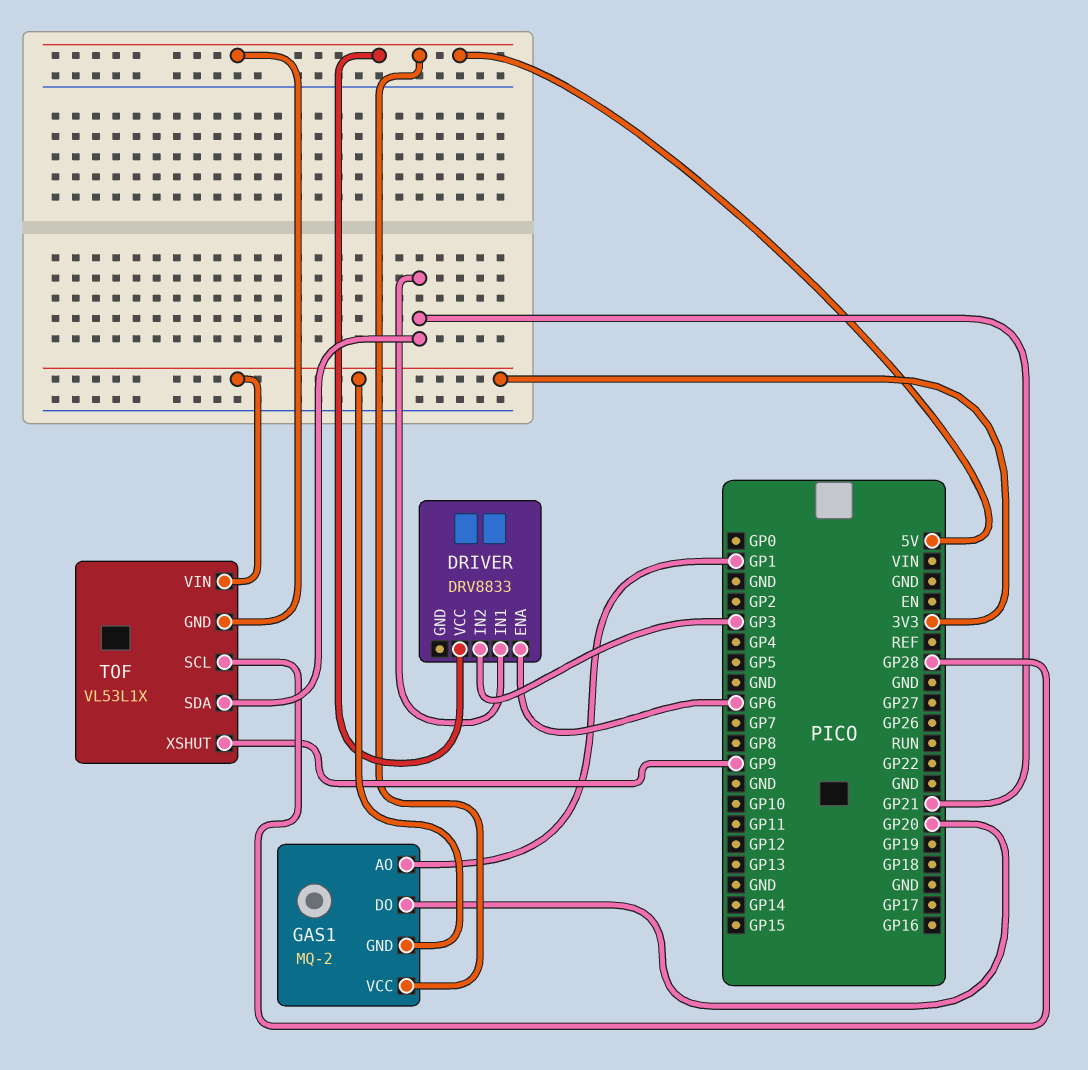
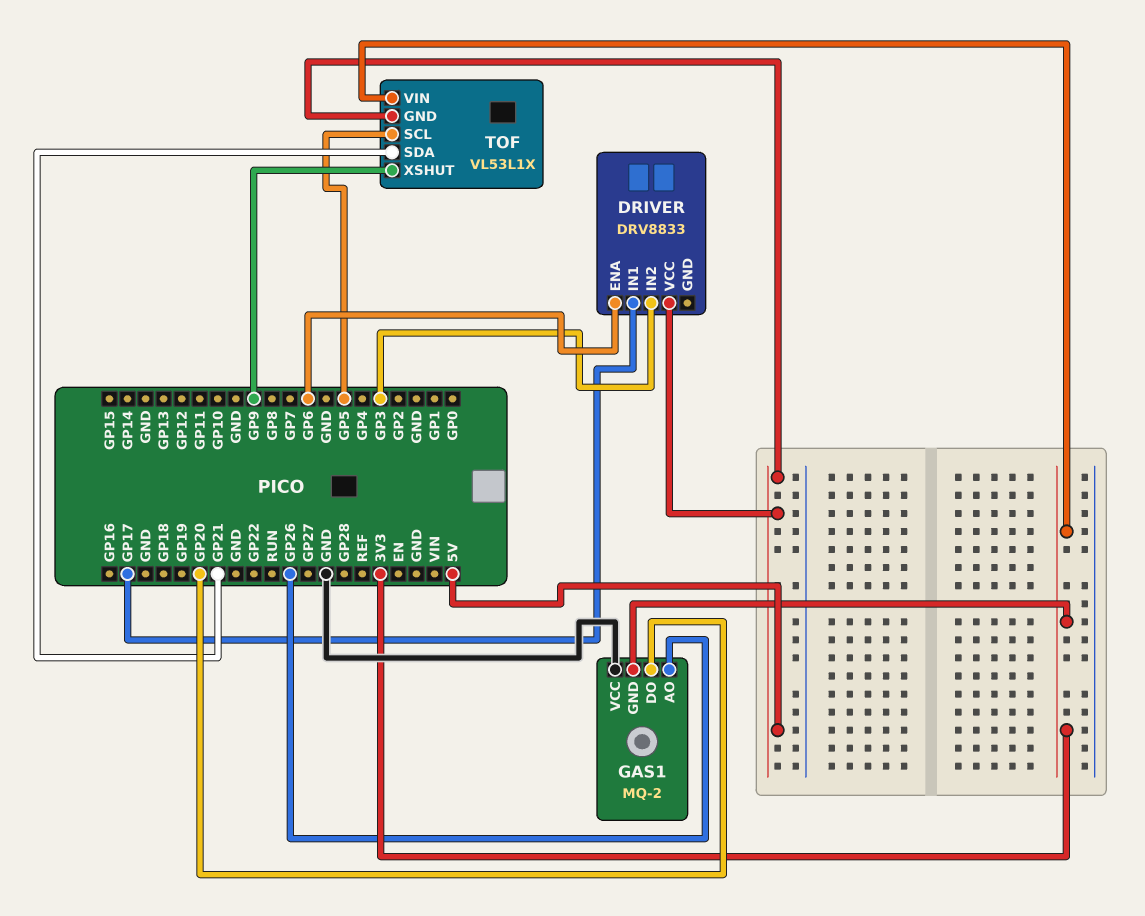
DRIVER pin IN1: GP21 -> GP17
GAS1 pin AO: GP1 -> GP26
GAS1 pin VCC: 5V -> GND
TOF pin SCL: GP28 -> GP5

